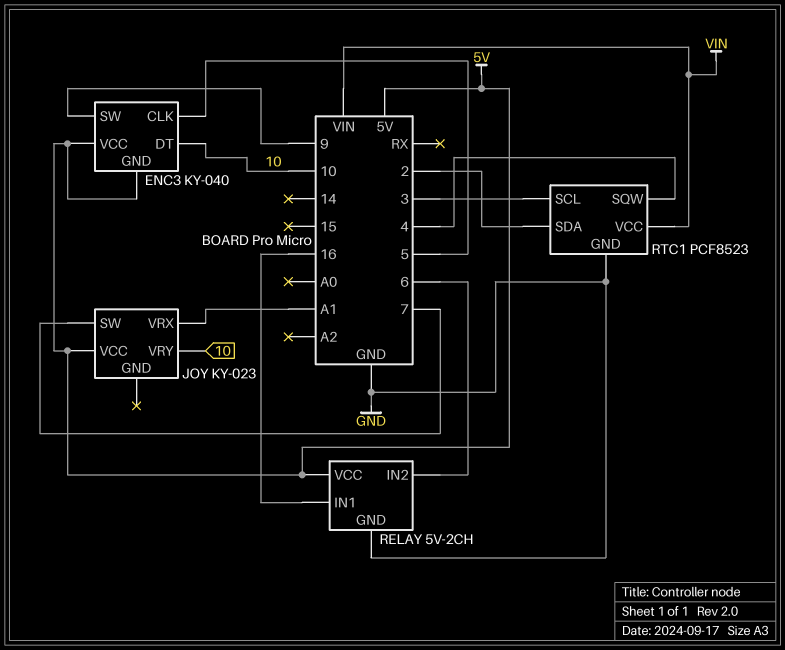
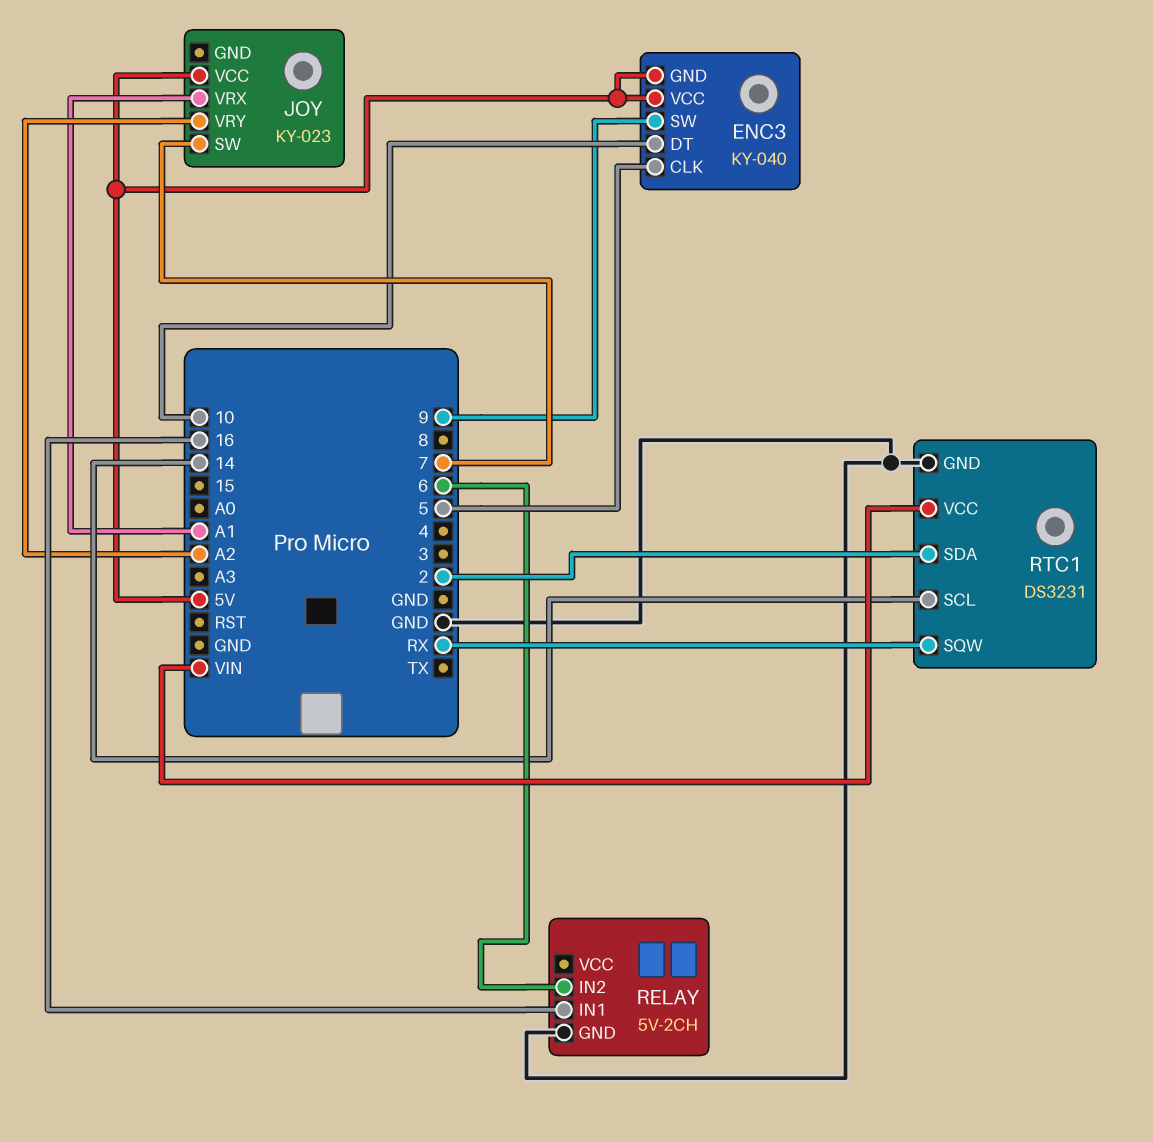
JOY pin VRY: 10 -> A2
RELAY pin VCC: 5V -> none
RTC1: PCF8523 -> DS3231
RTC1 pin SCL: 3 -> 14
RTC1 pin SQW: 4 -> RX

